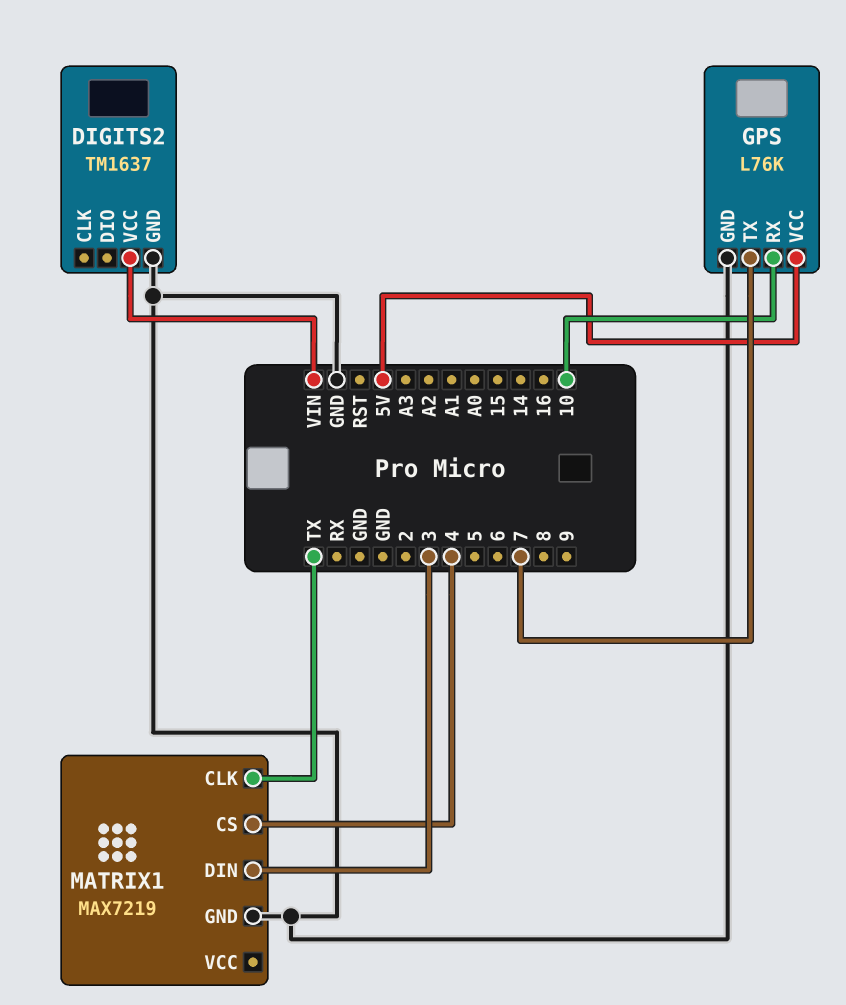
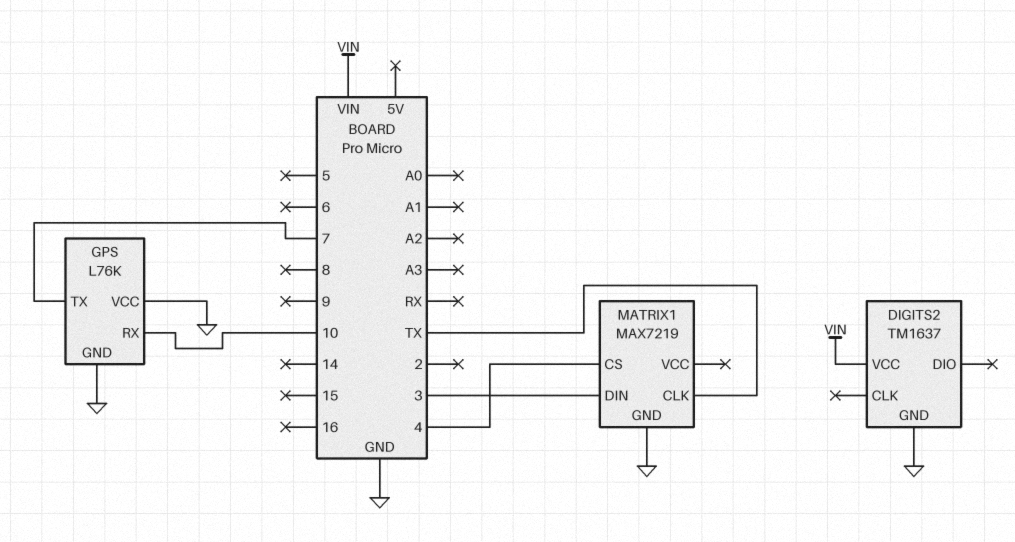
GPS pin VCC: 5V -> GND

